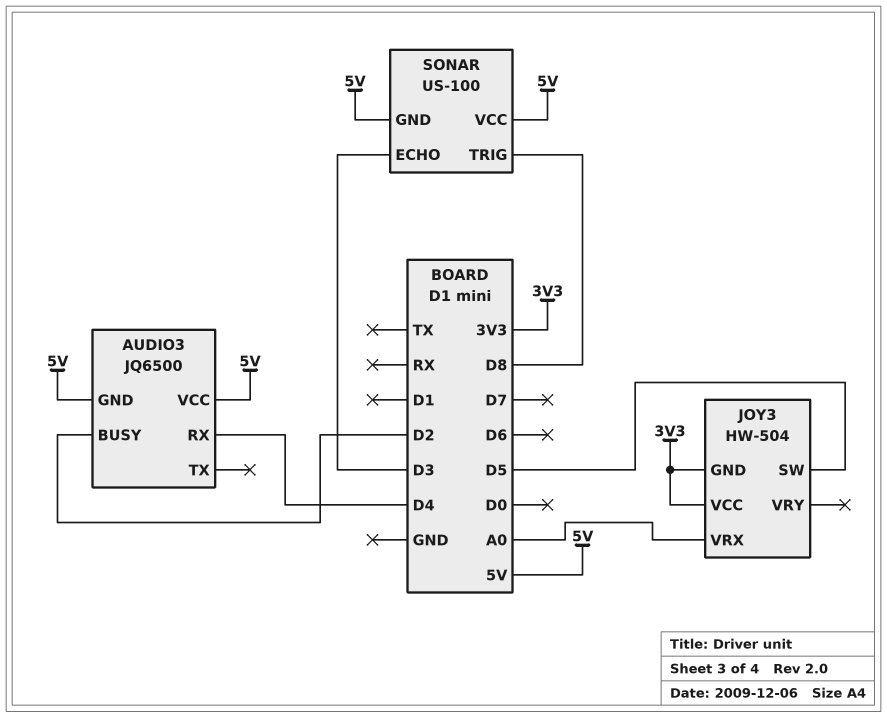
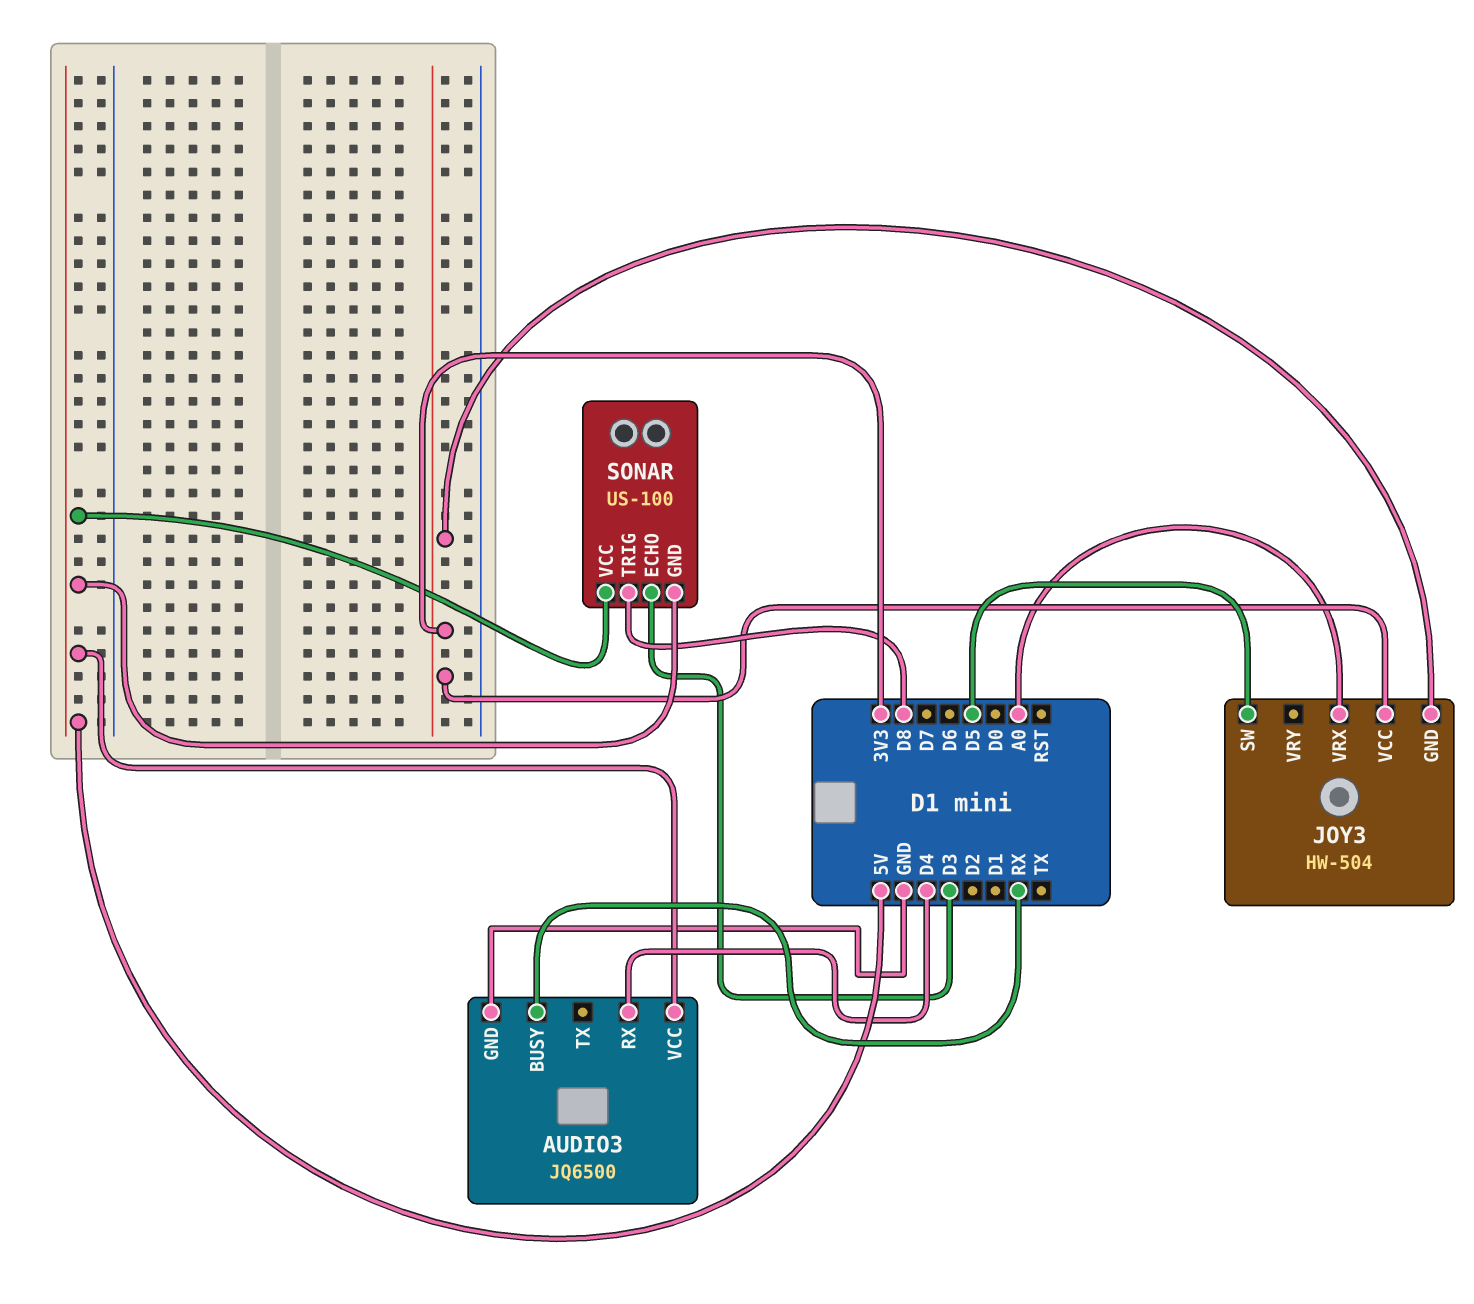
AUDIO3 pin BUSY: D2 -> RX
AUDIO3 pin GND: 5V -> GND

